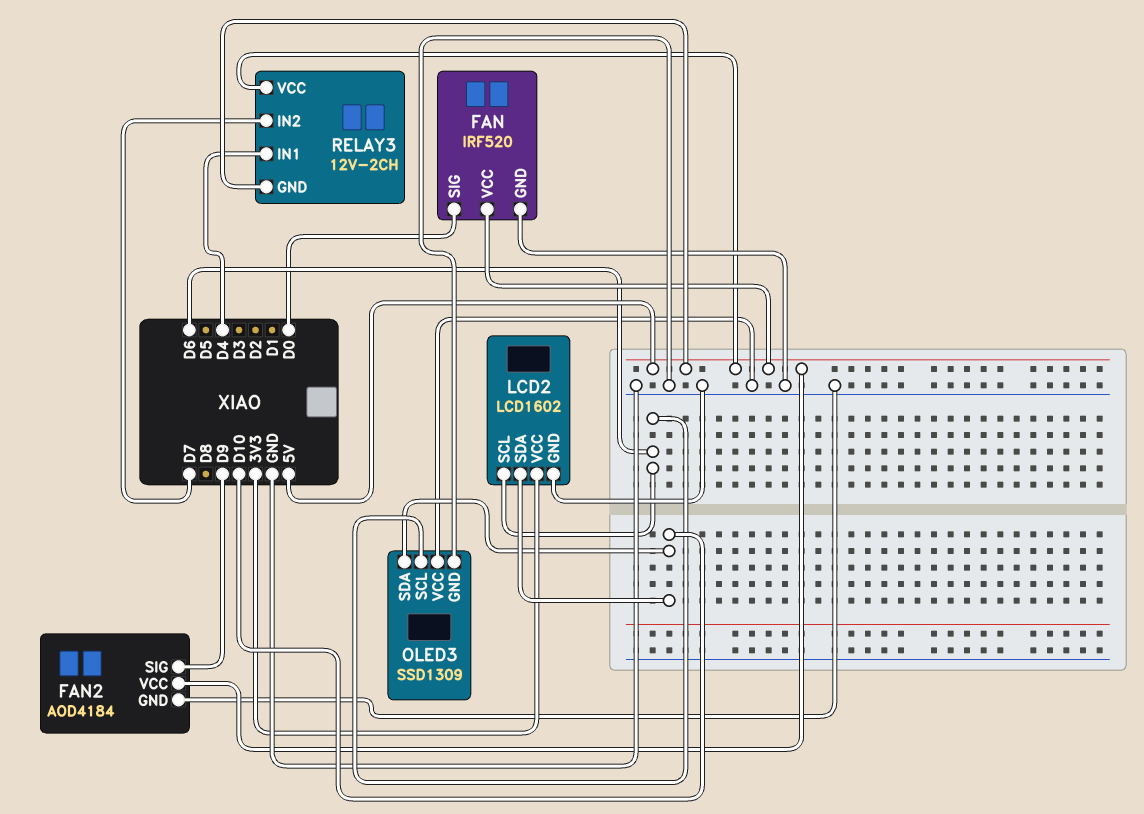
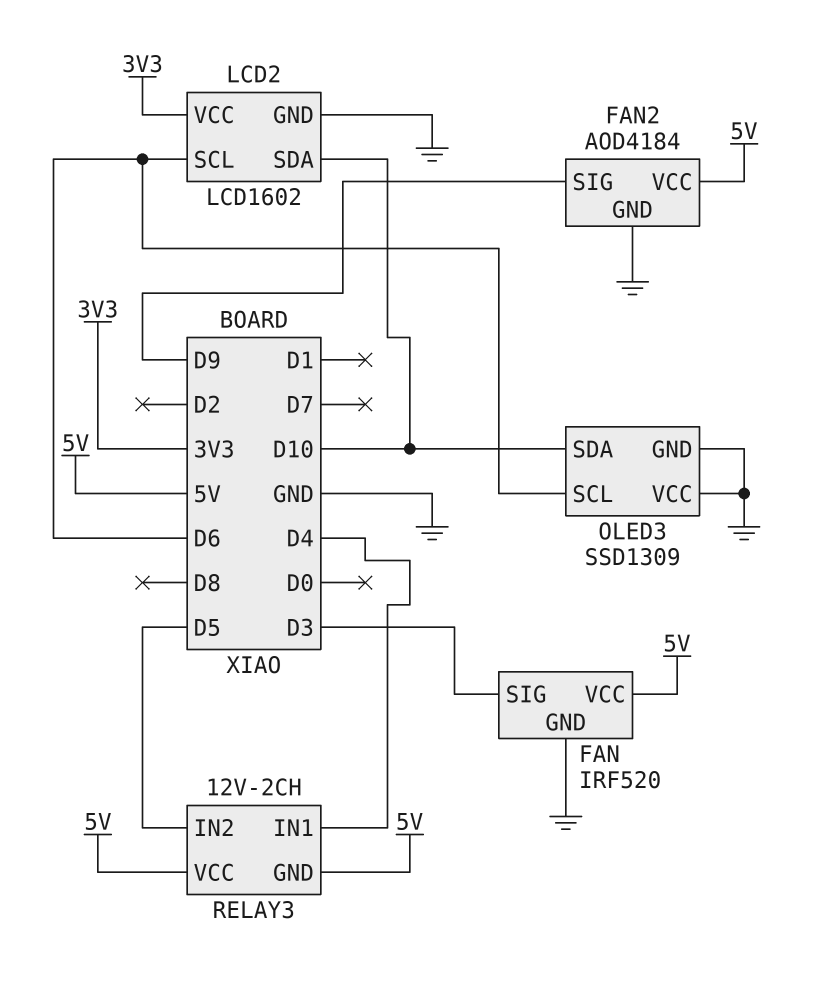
FAN pin SIG: D0 -> D3
RELAY3 pin IN2: D7 -> D5

